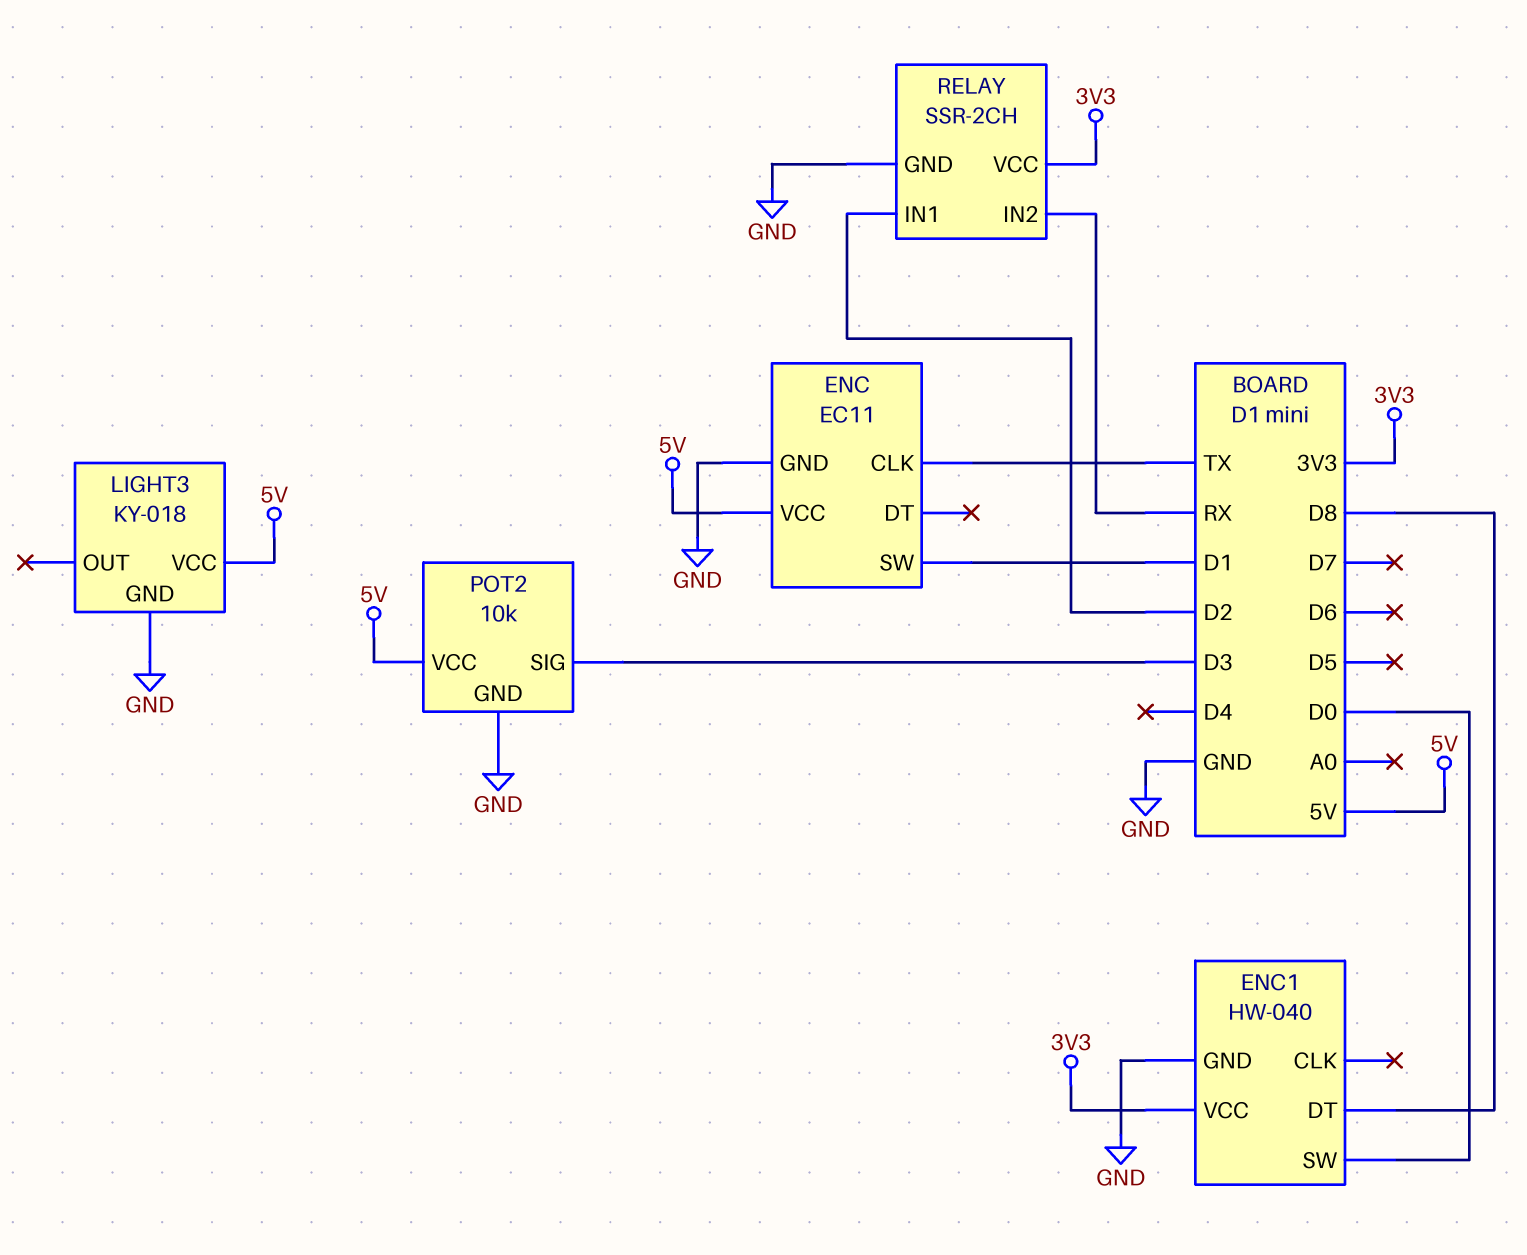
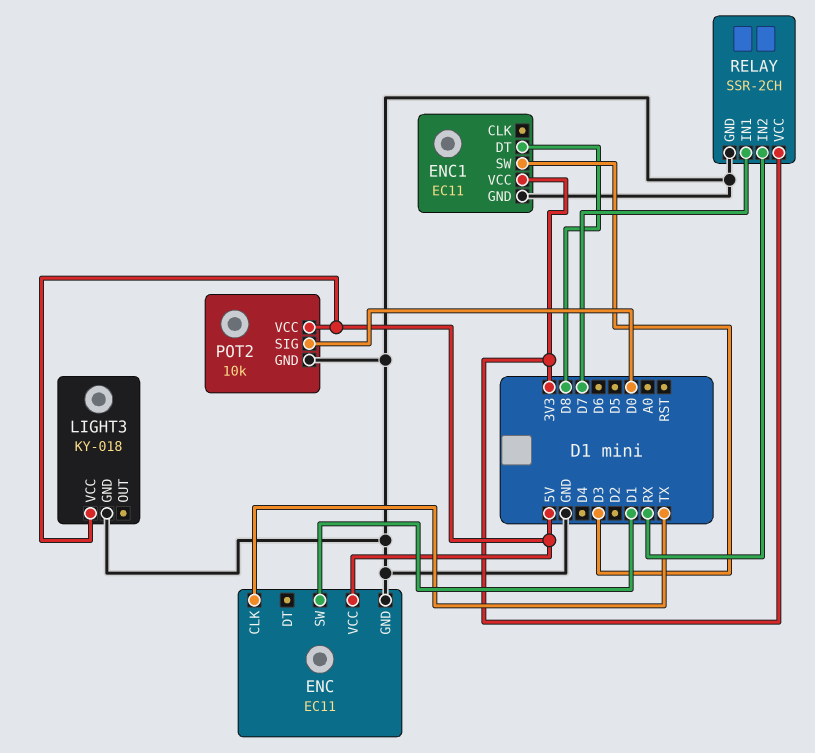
ENC1: HW-040 -> EC11
ENC1 pin SW: D0 -> D3
POT2 pin SIG: D3 -> D0
RELAY pin IN1: D2 -> D7

